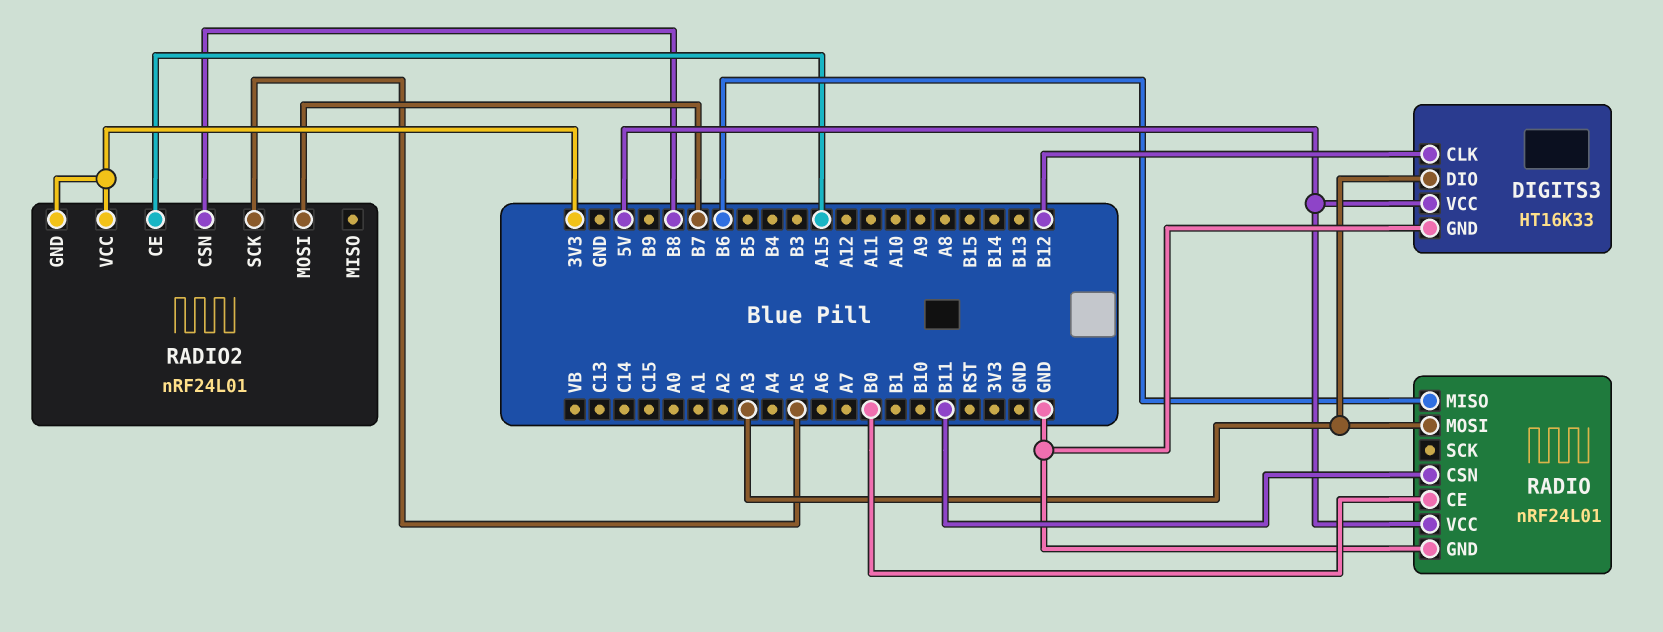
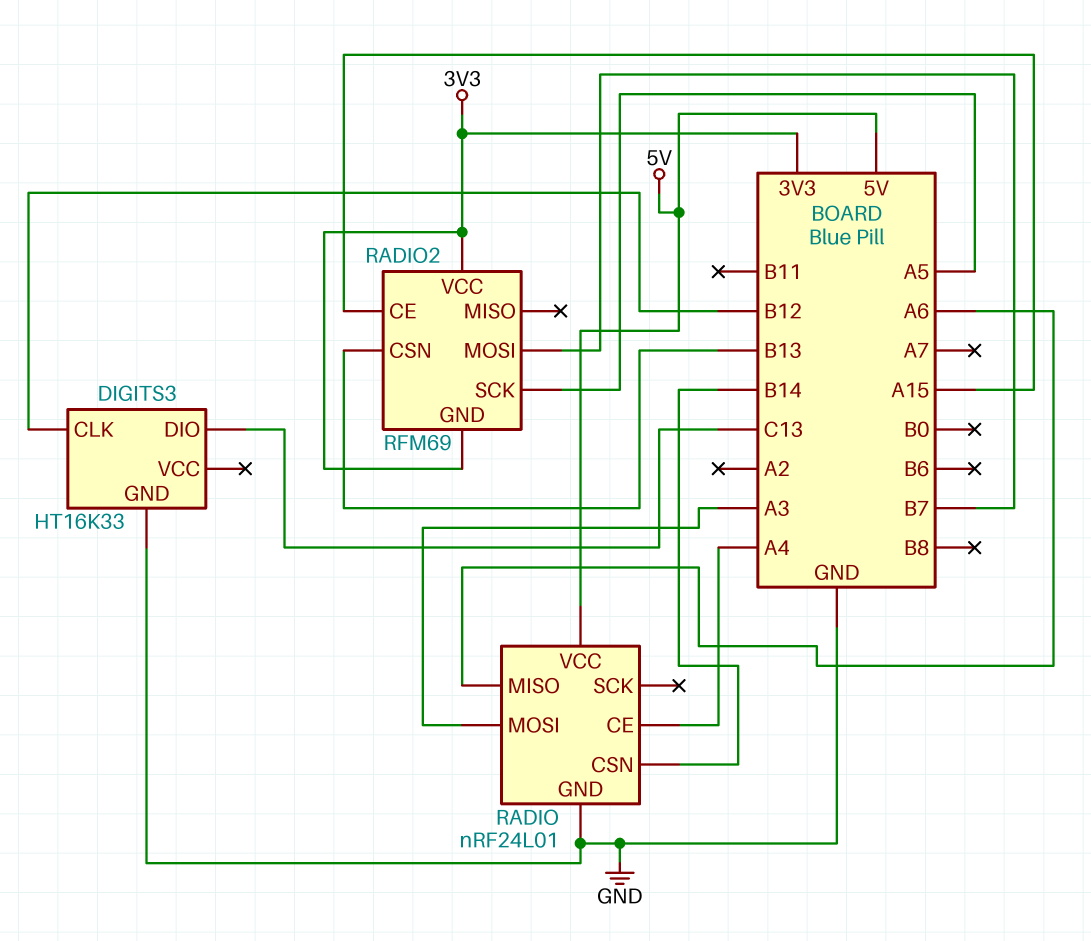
DIGITS3 pin DIO: A3 -> C13
DIGITS3 pin VCC: 5V -> none
RADIO pin CE: B0 -> A4
RADIO pin CSN: B11 -> B14
RADIO pin MISO: B6 -> A6
RADIO2: nRF24L01 -> RFM69
RADIO2 pin CSN: B8 -> B13

